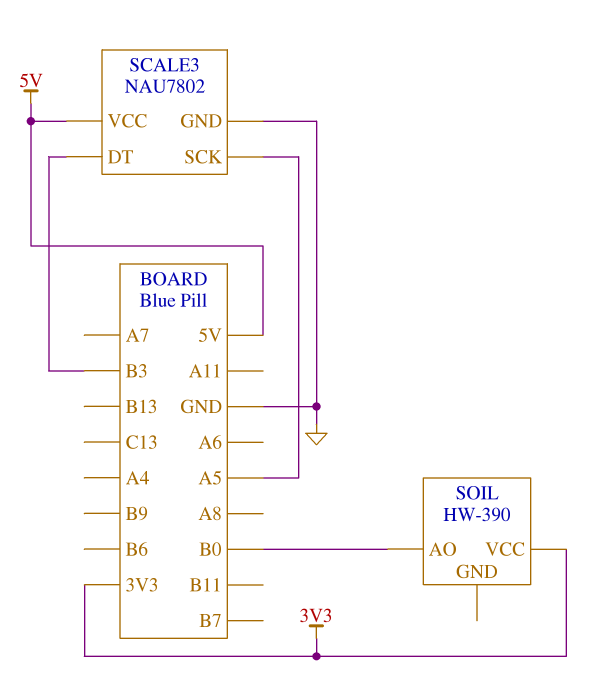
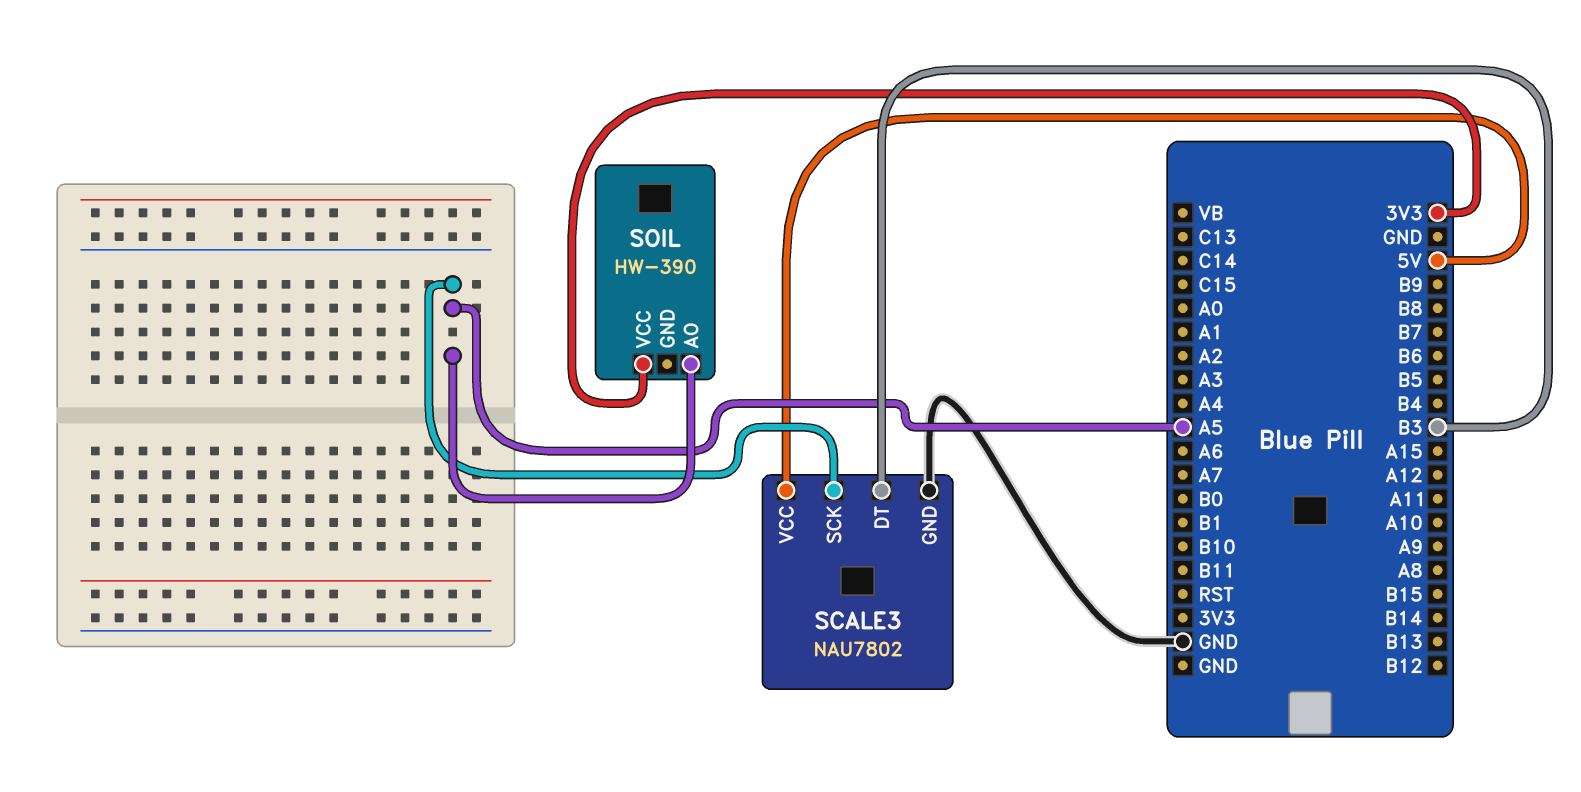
SOIL pin AO: B0 -> A5

